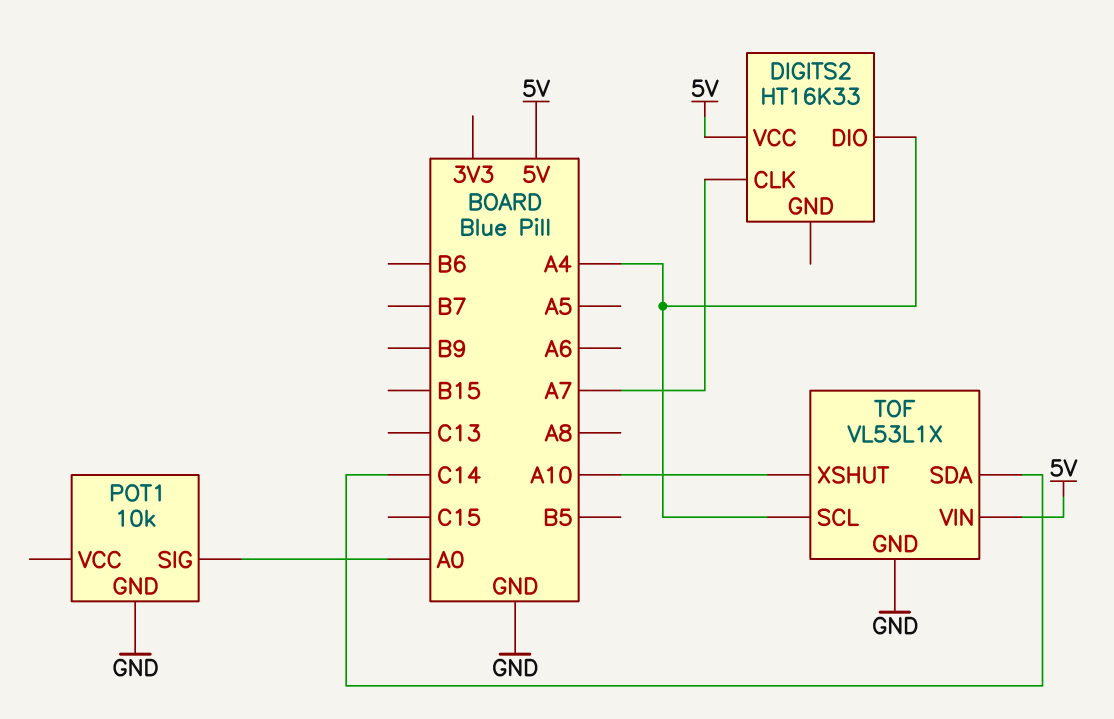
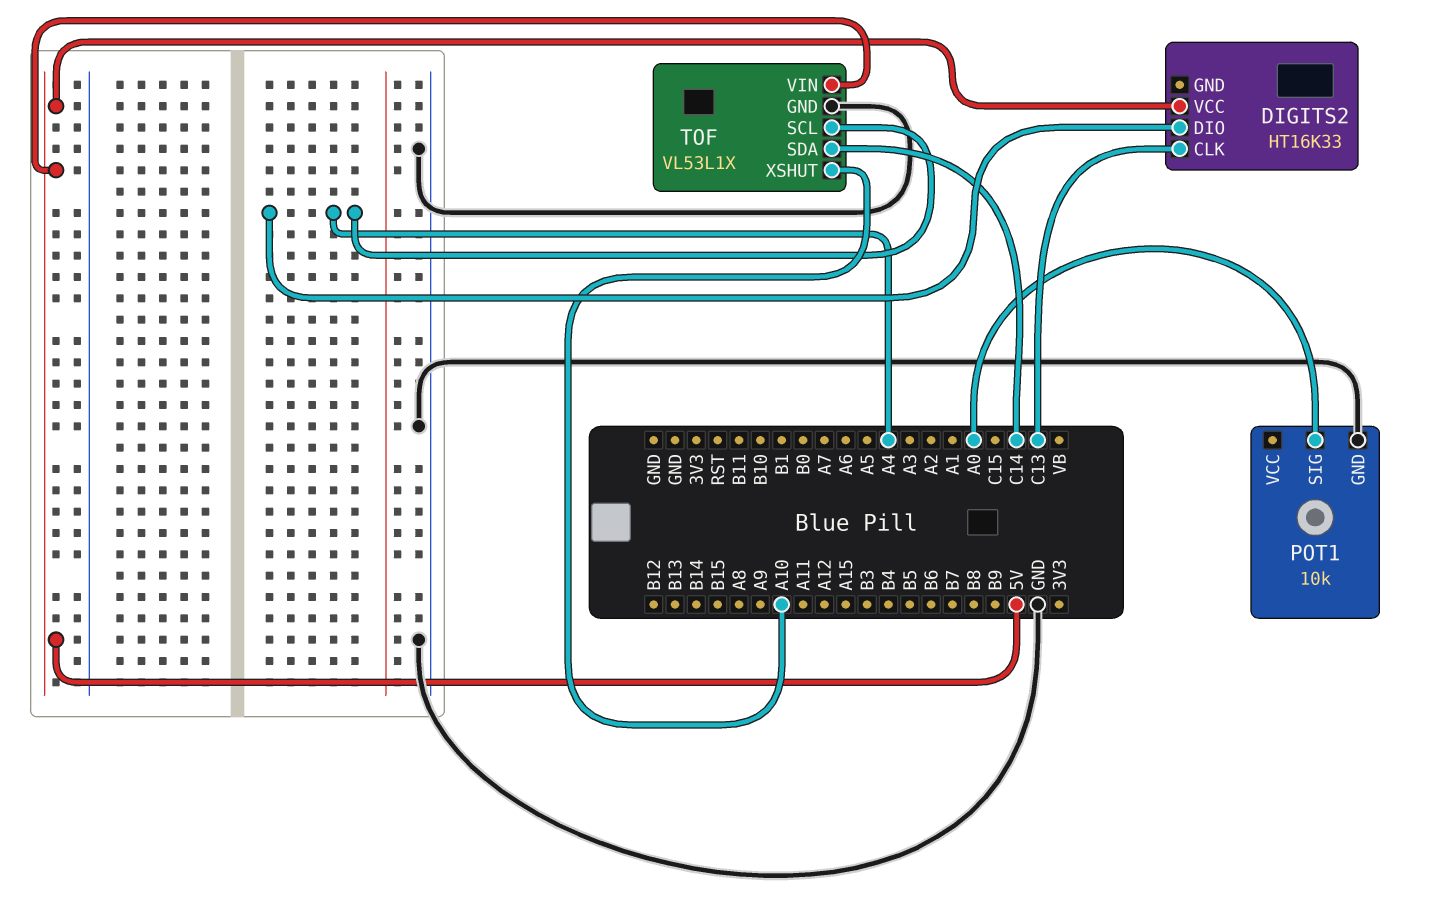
DIGITS2 pin CLK: A7 -> C13

